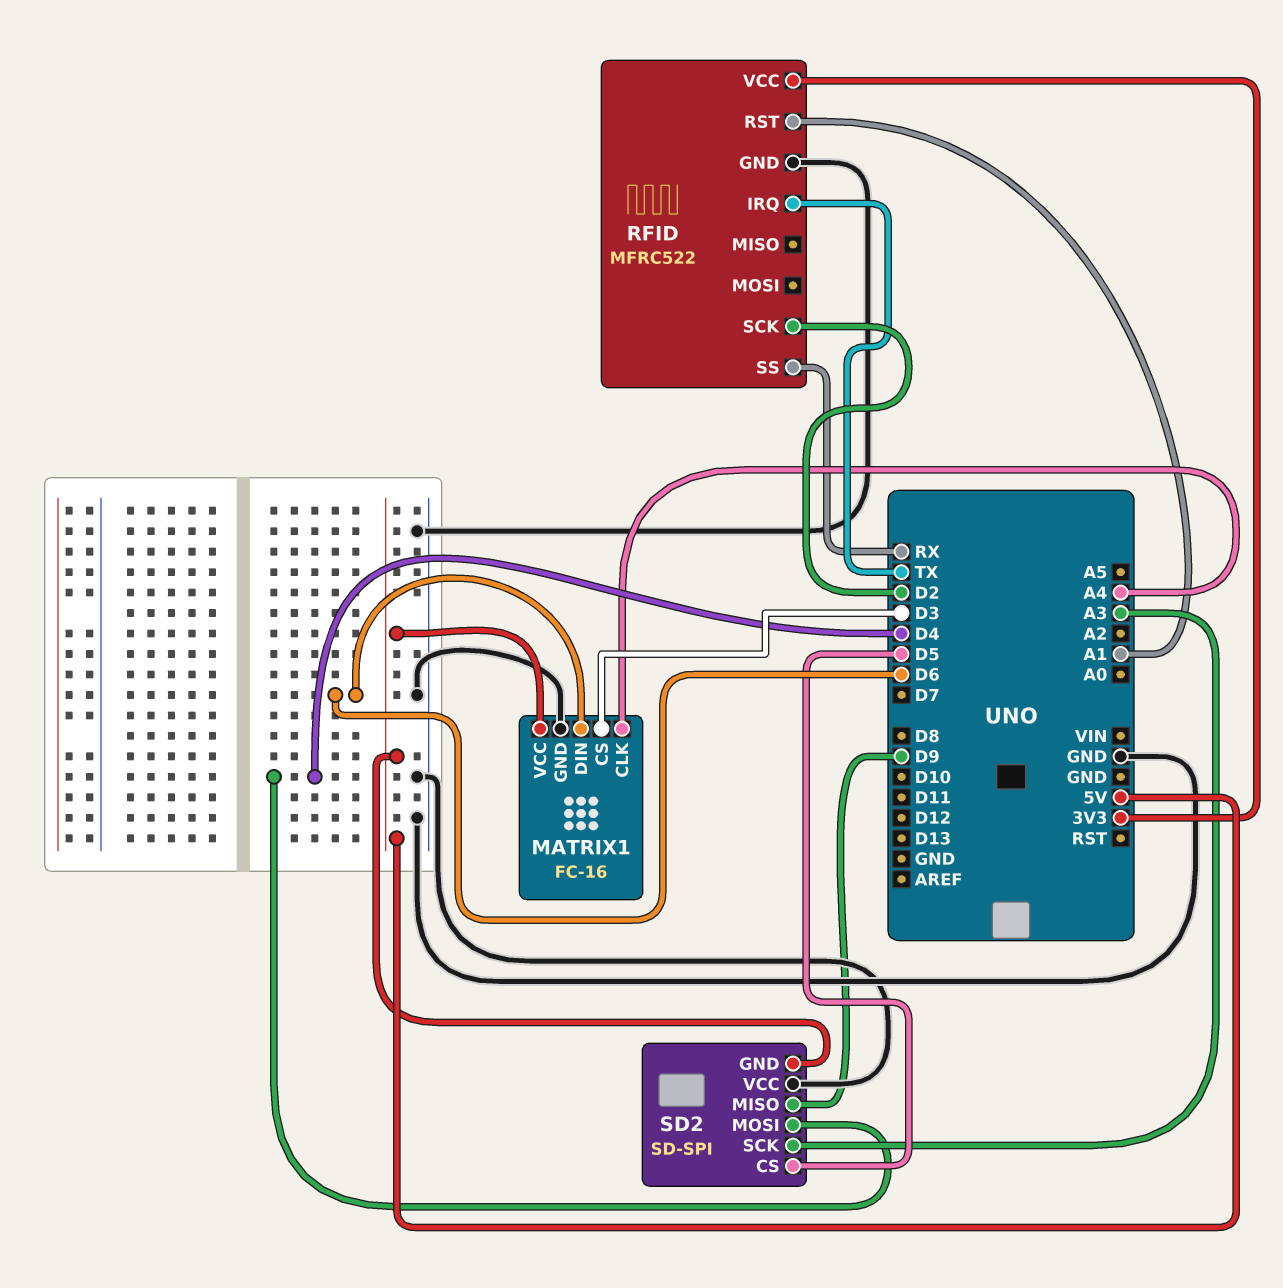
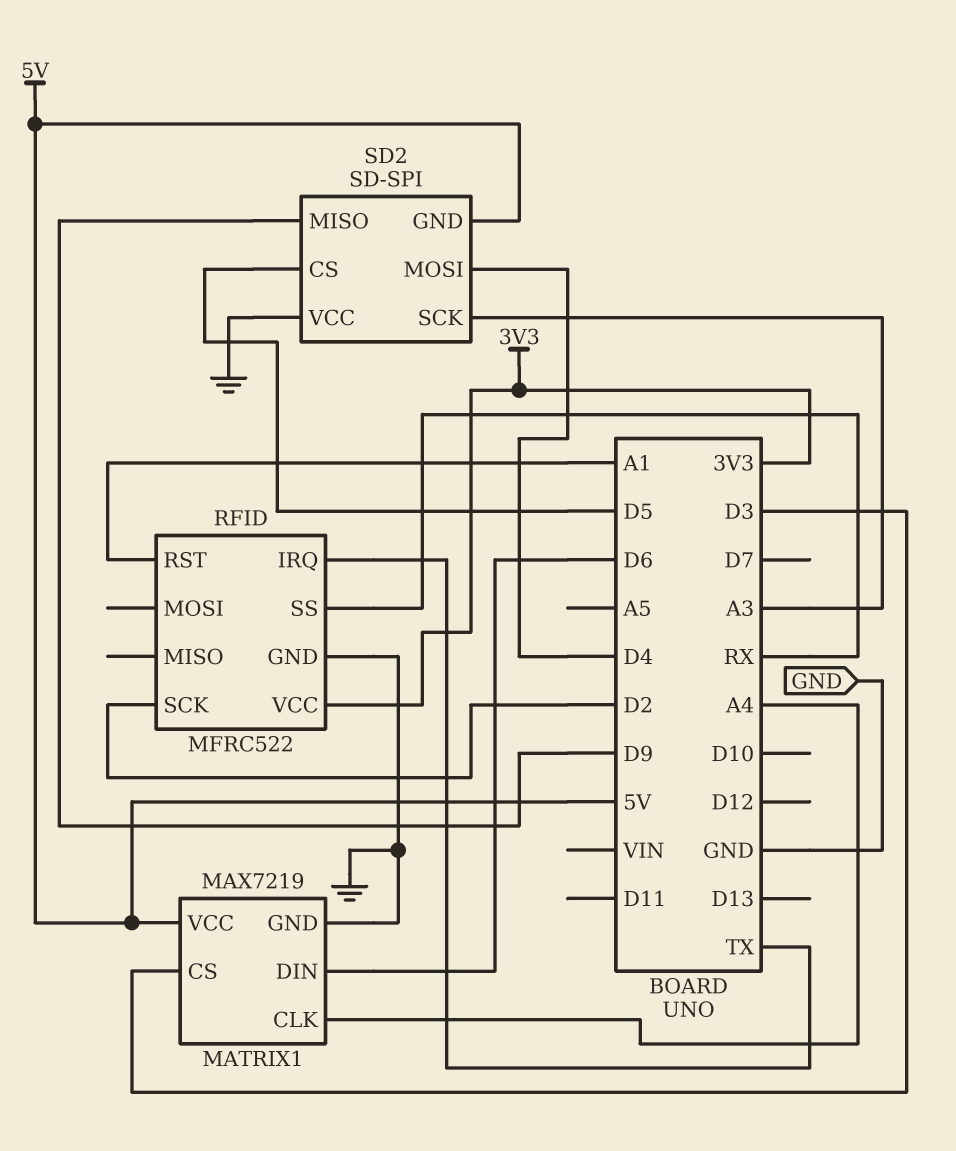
MATRIX1: FC-16 -> MAX7219

